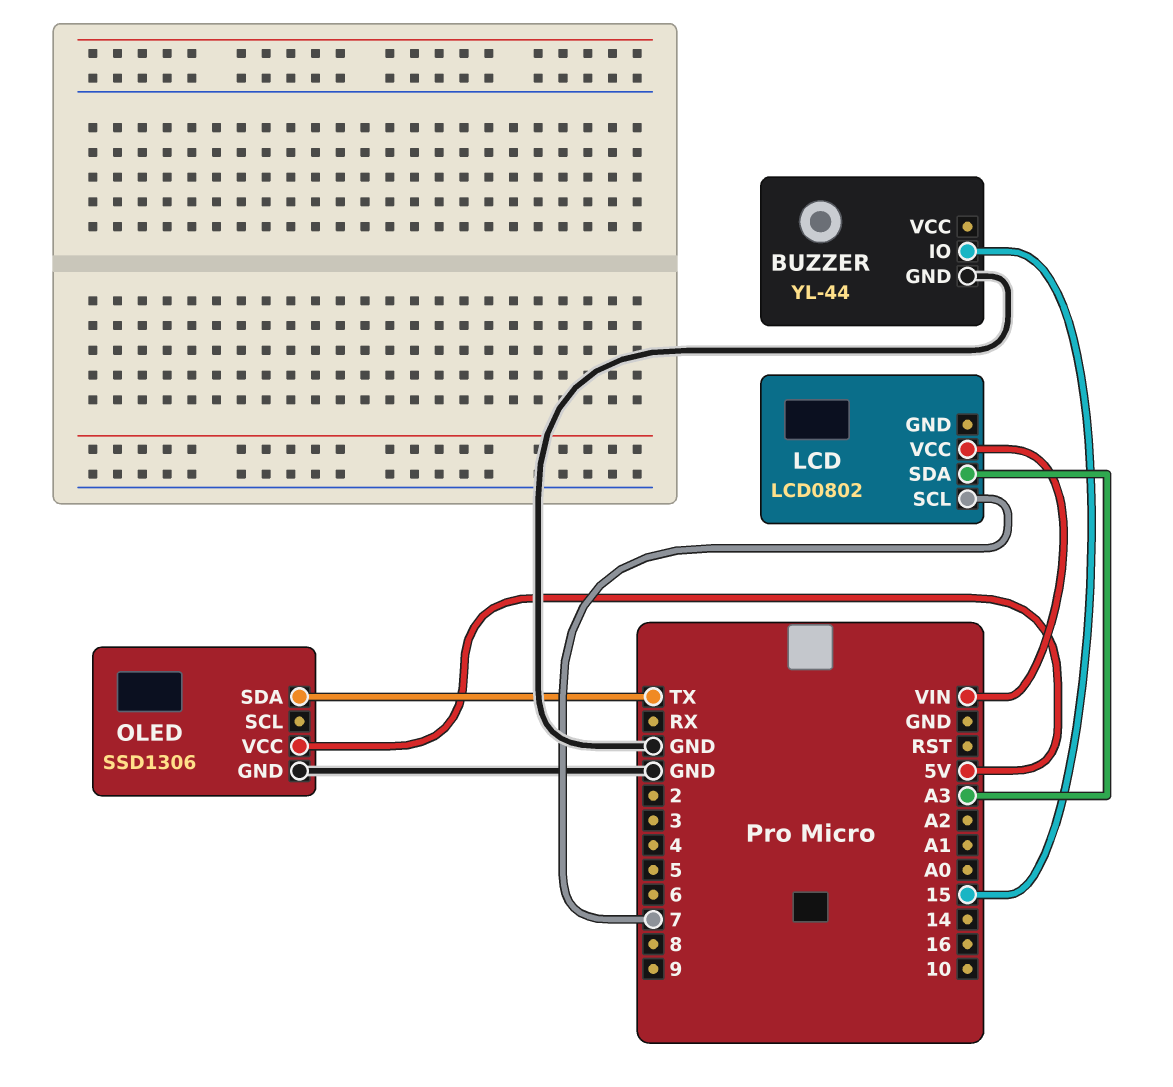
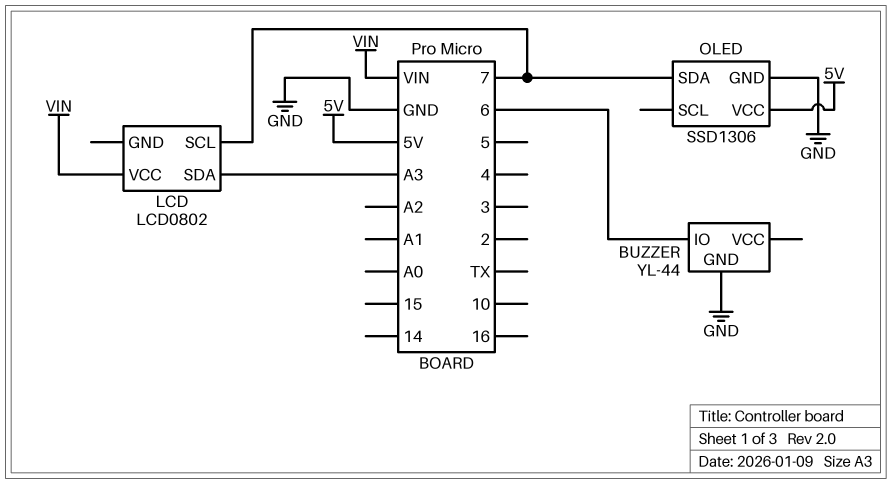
BUZZER pin IO: 15 -> 6
OLED pin SDA: TX -> 7

